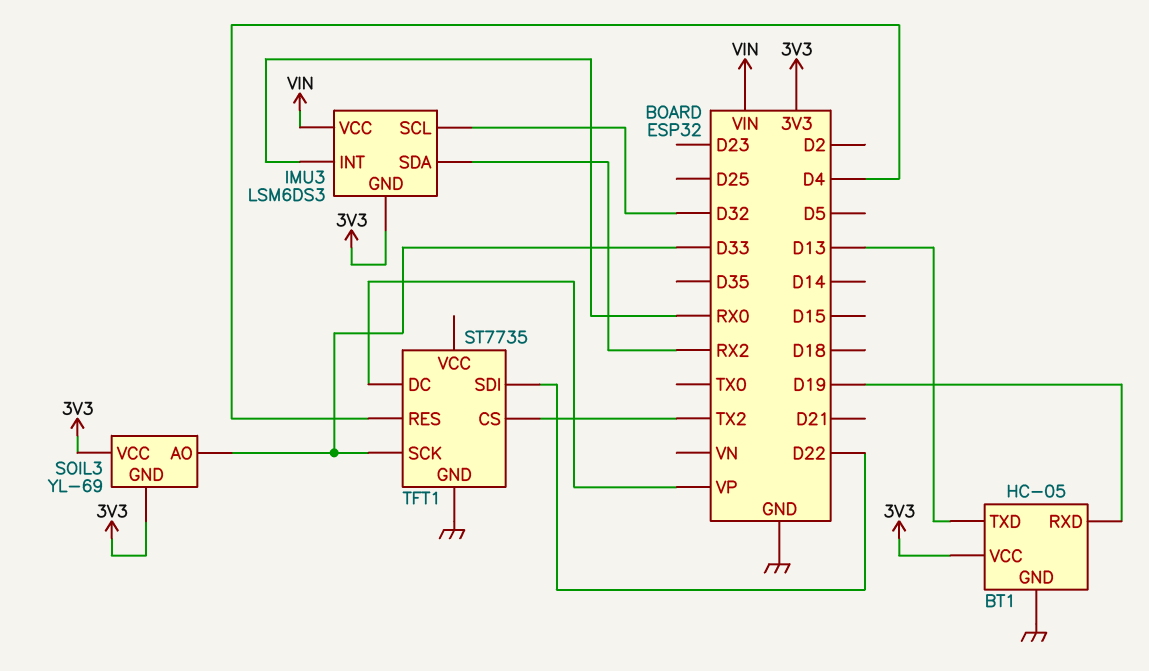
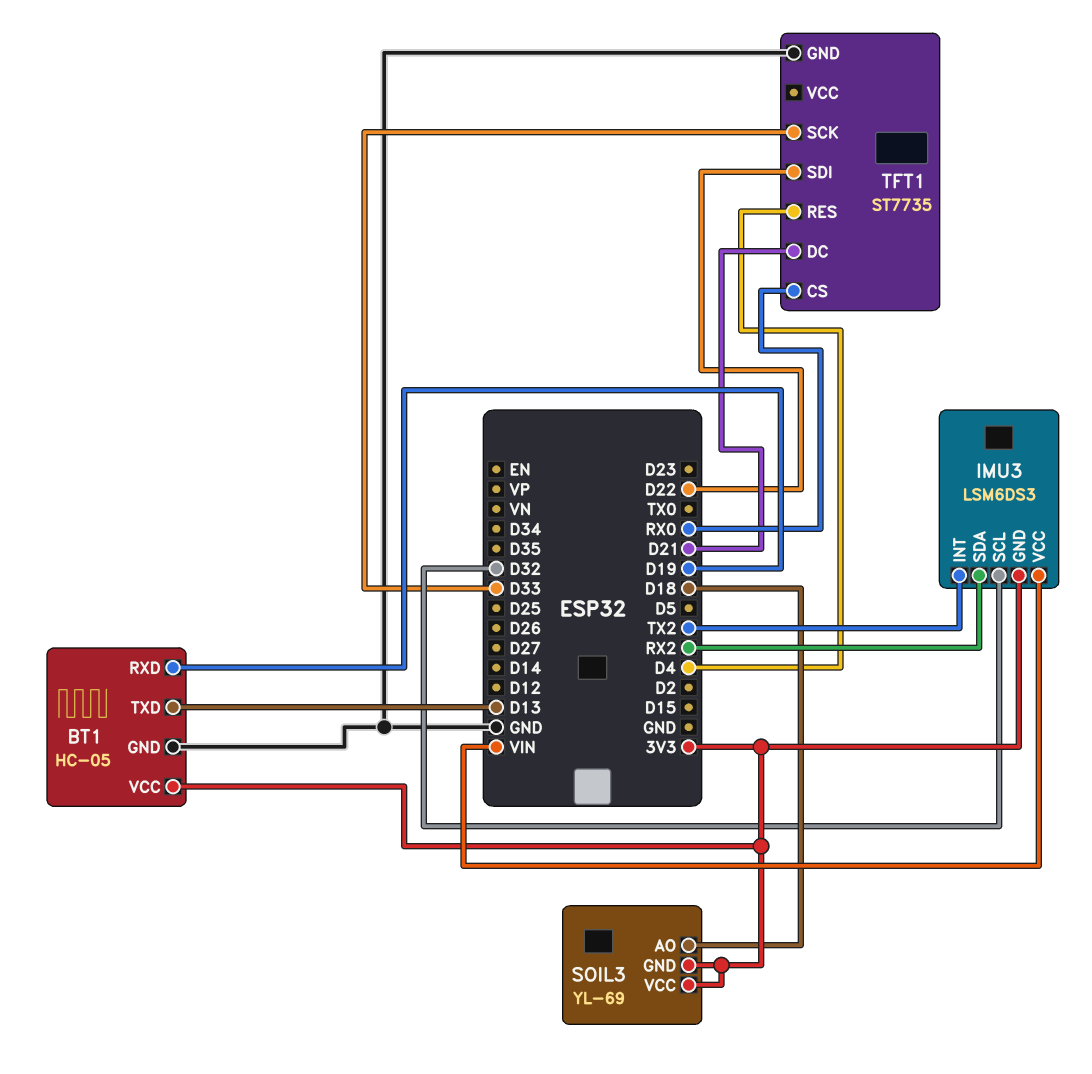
IMU3 pin INT: RX0 -> TX2
SOIL3 pin AO: D33 -> D18
TFT1 pin CS: TX2 -> RX0
TFT1 pin DC: VP -> D21

